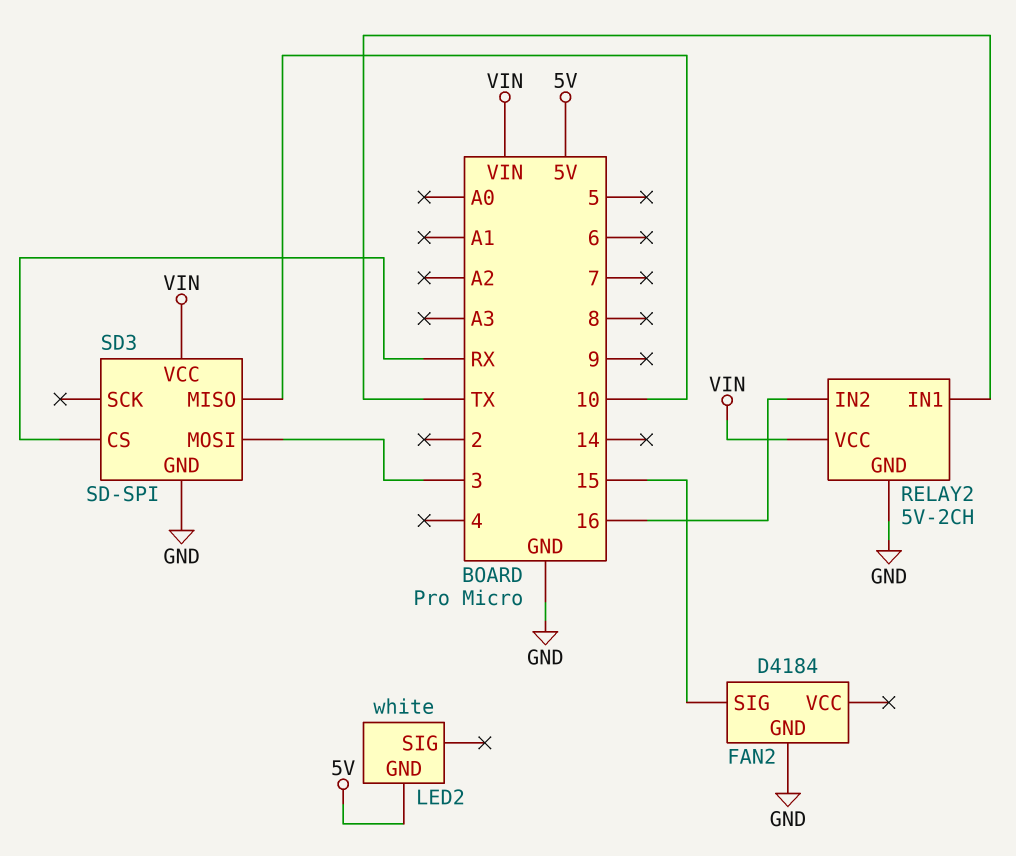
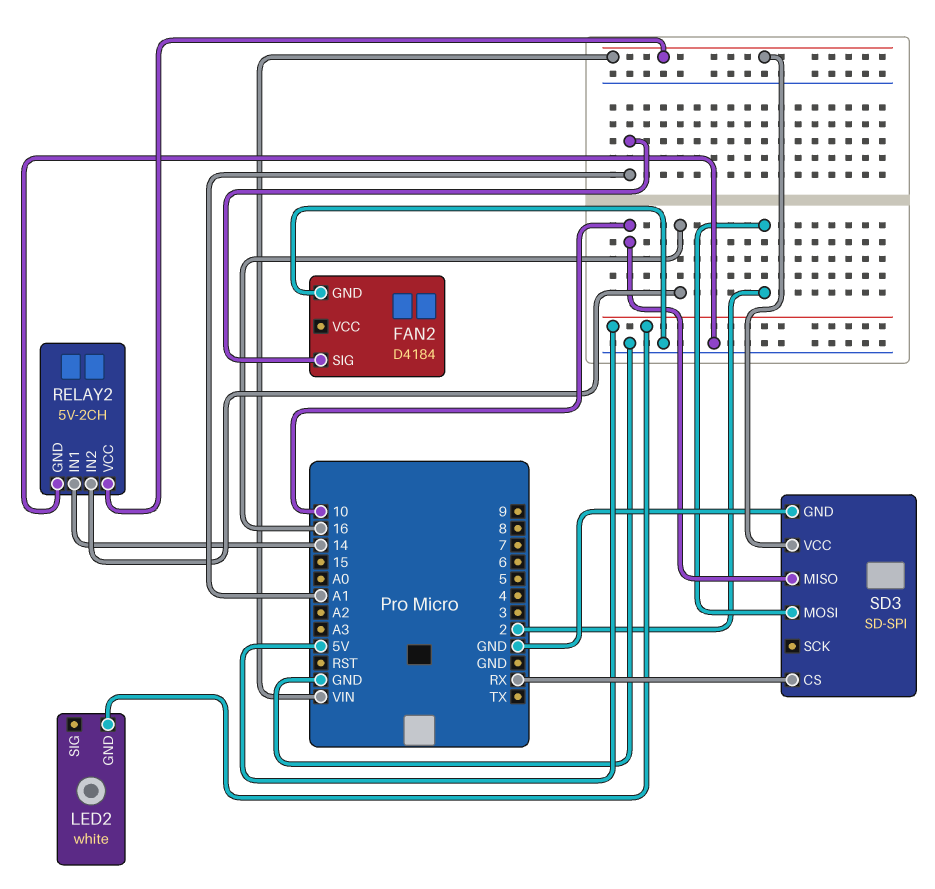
FAN2 pin SIG: 15 -> A1
RELAY2 pin IN1: TX -> 14
SD3 pin MOSI: 3 -> 2

